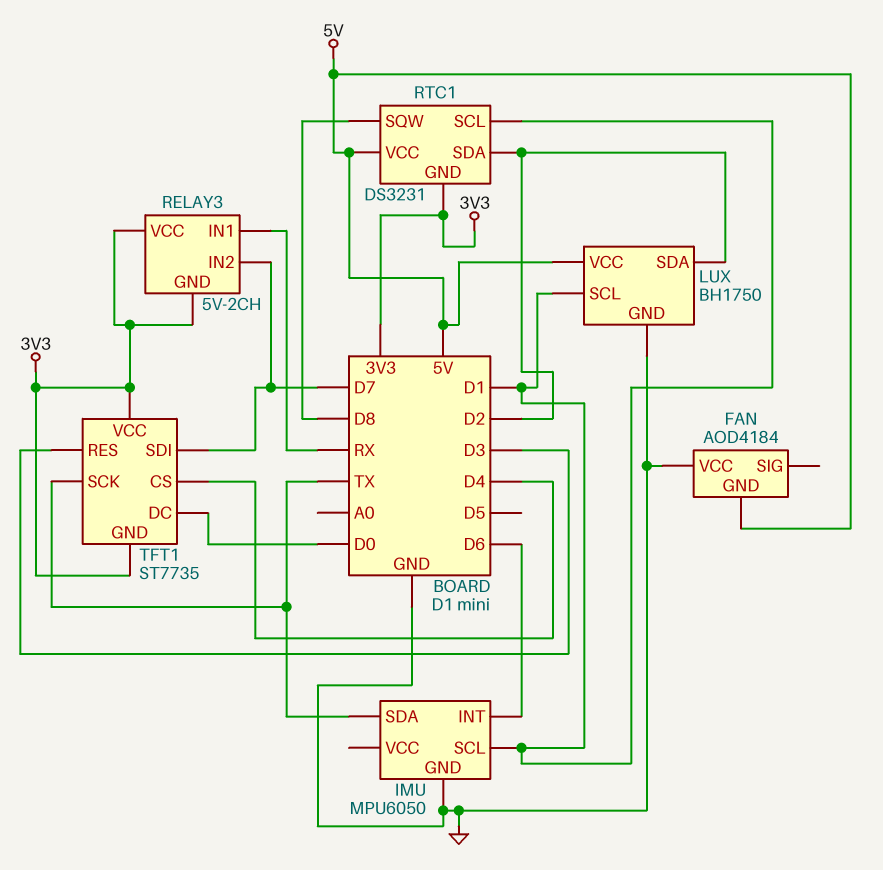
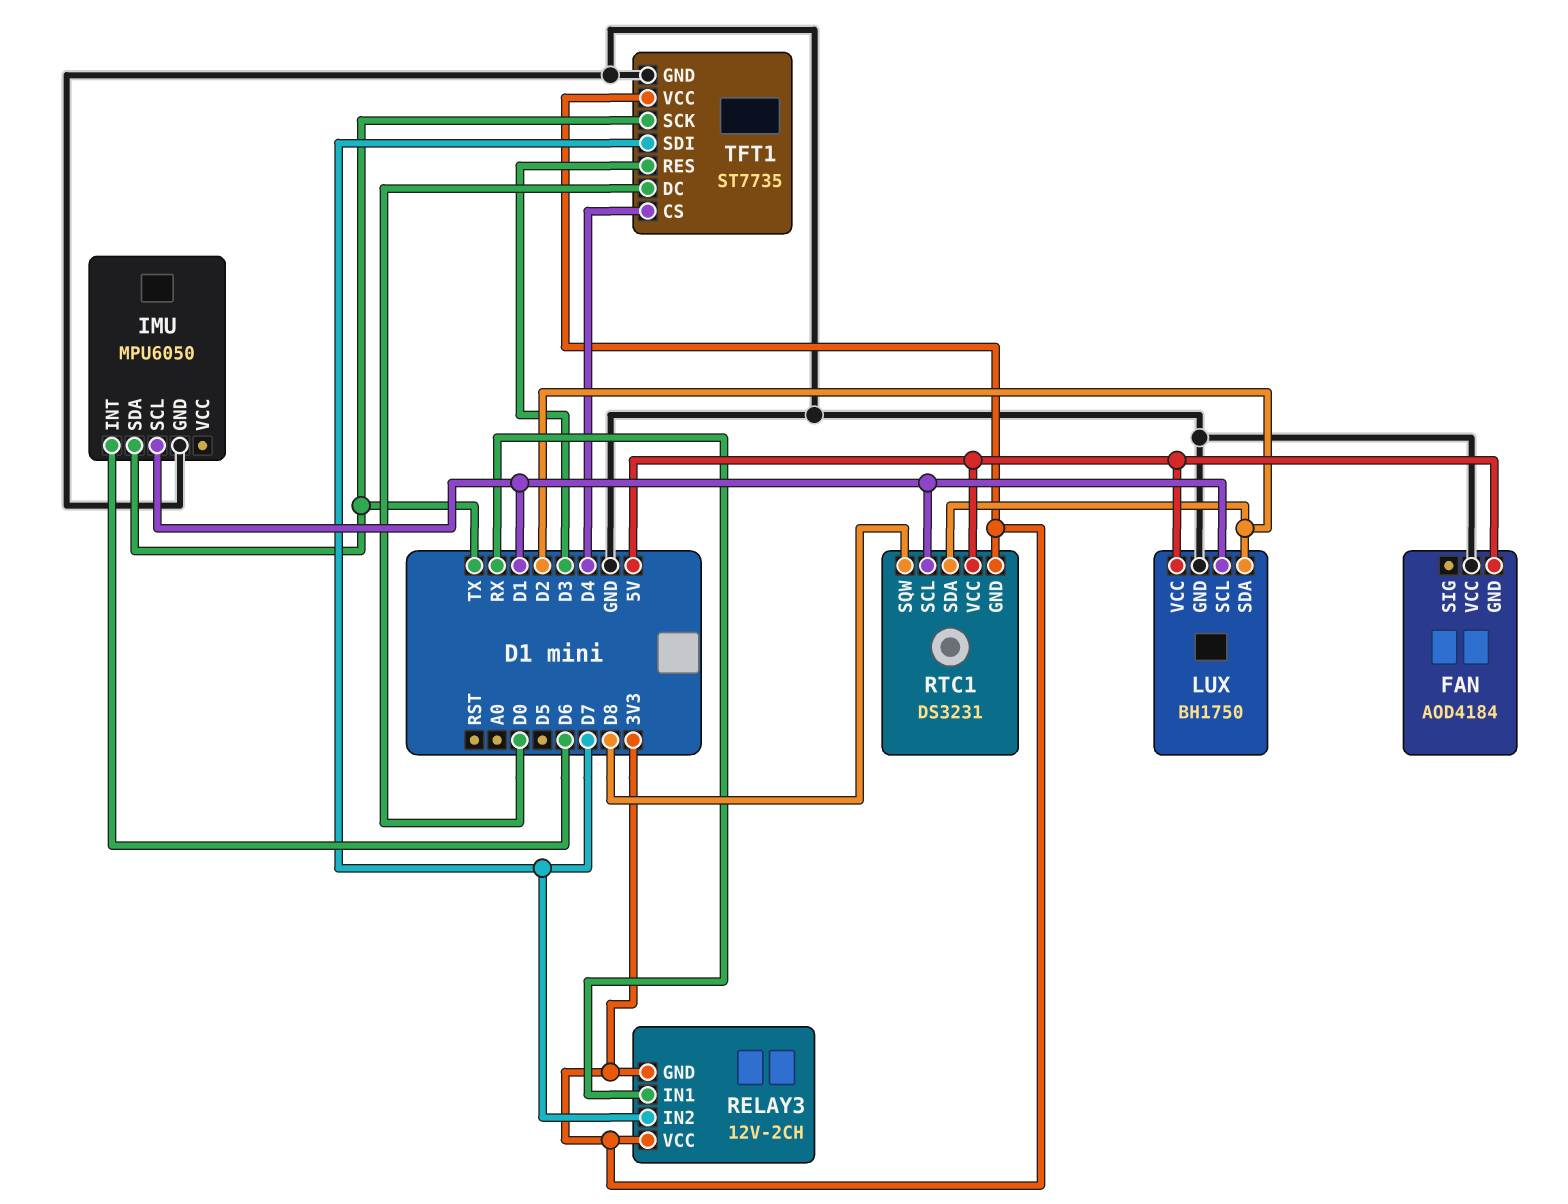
RELAY3: 5V-2CH -> 12V-2CH
TFT1 pin GND: 3V3 -> GND

